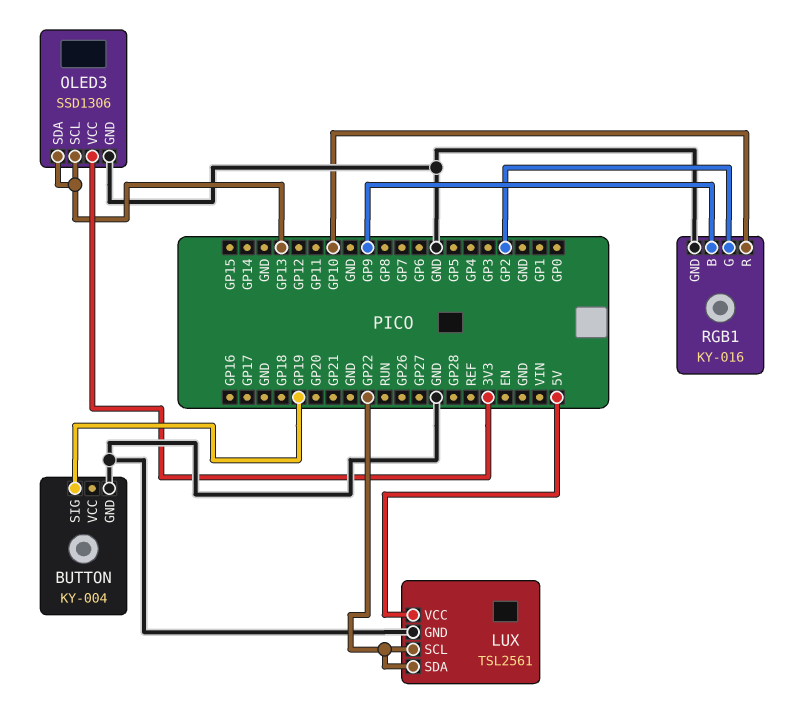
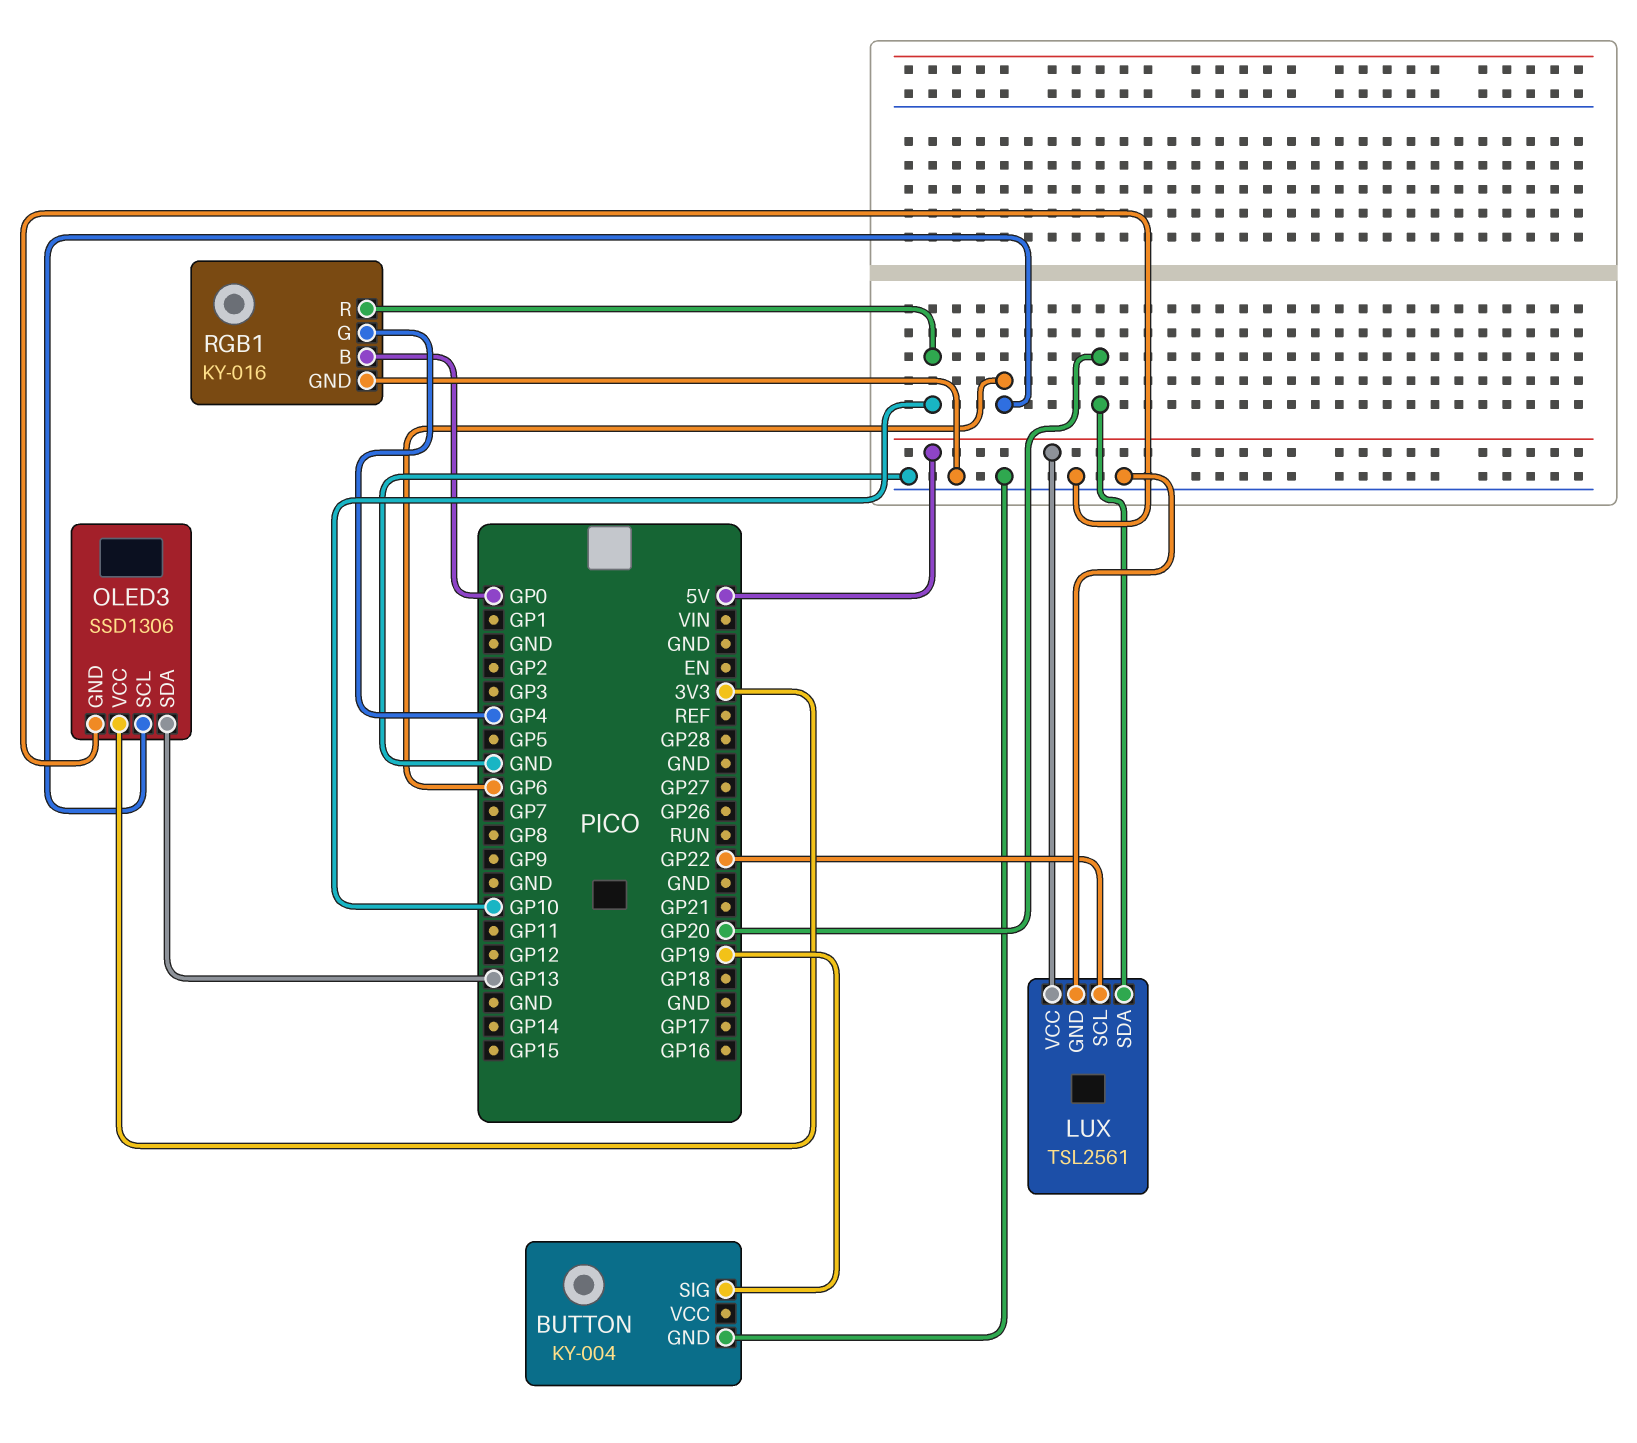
LUX pin SDA: GP22 -> GP20
OLED3 pin SCL: GP13 -> GP6
RGB1 pin B: GP9 -> GP0
RGB1 pin G: GP2 -> GP4

